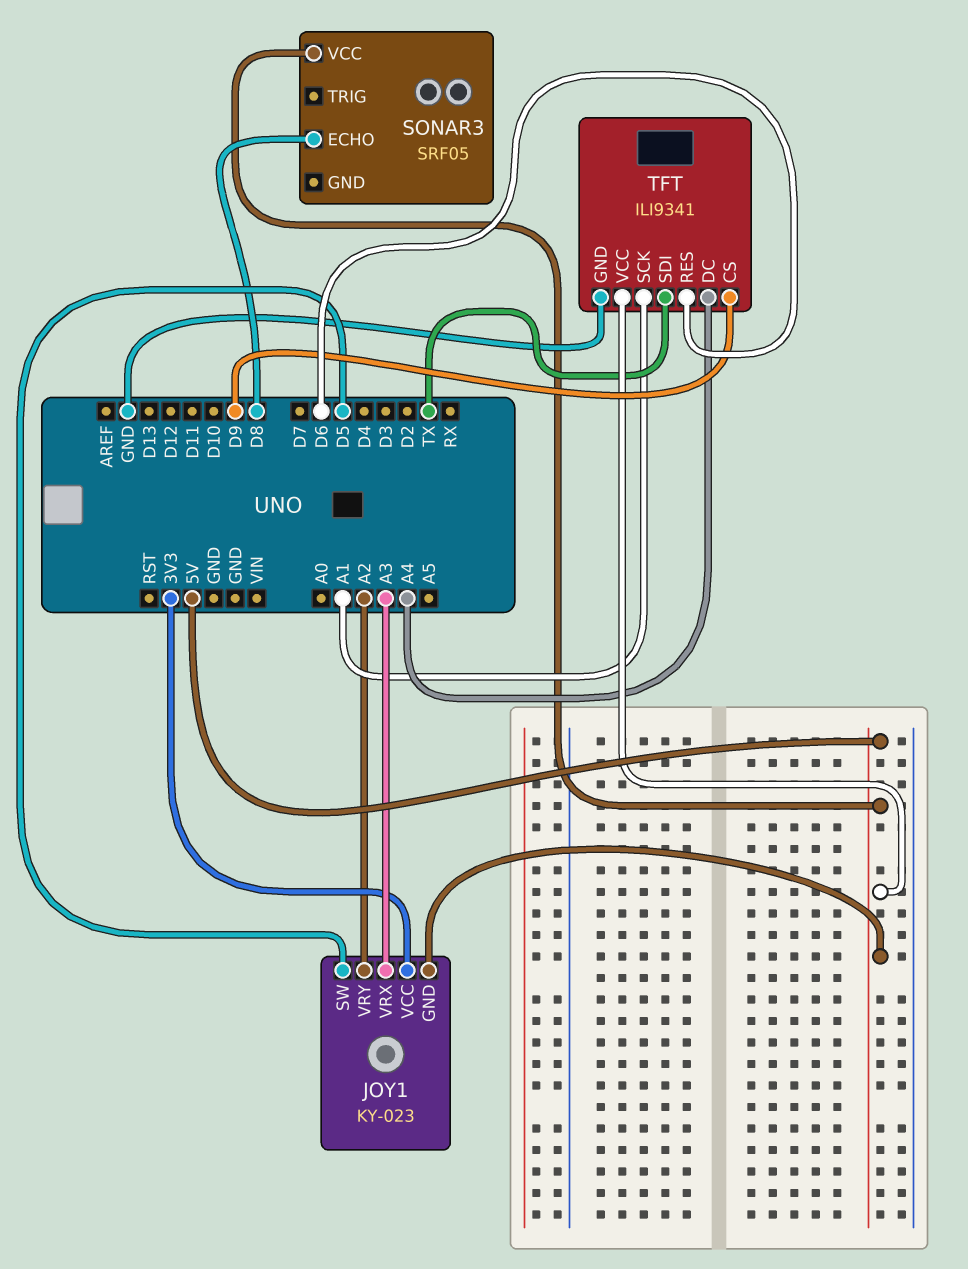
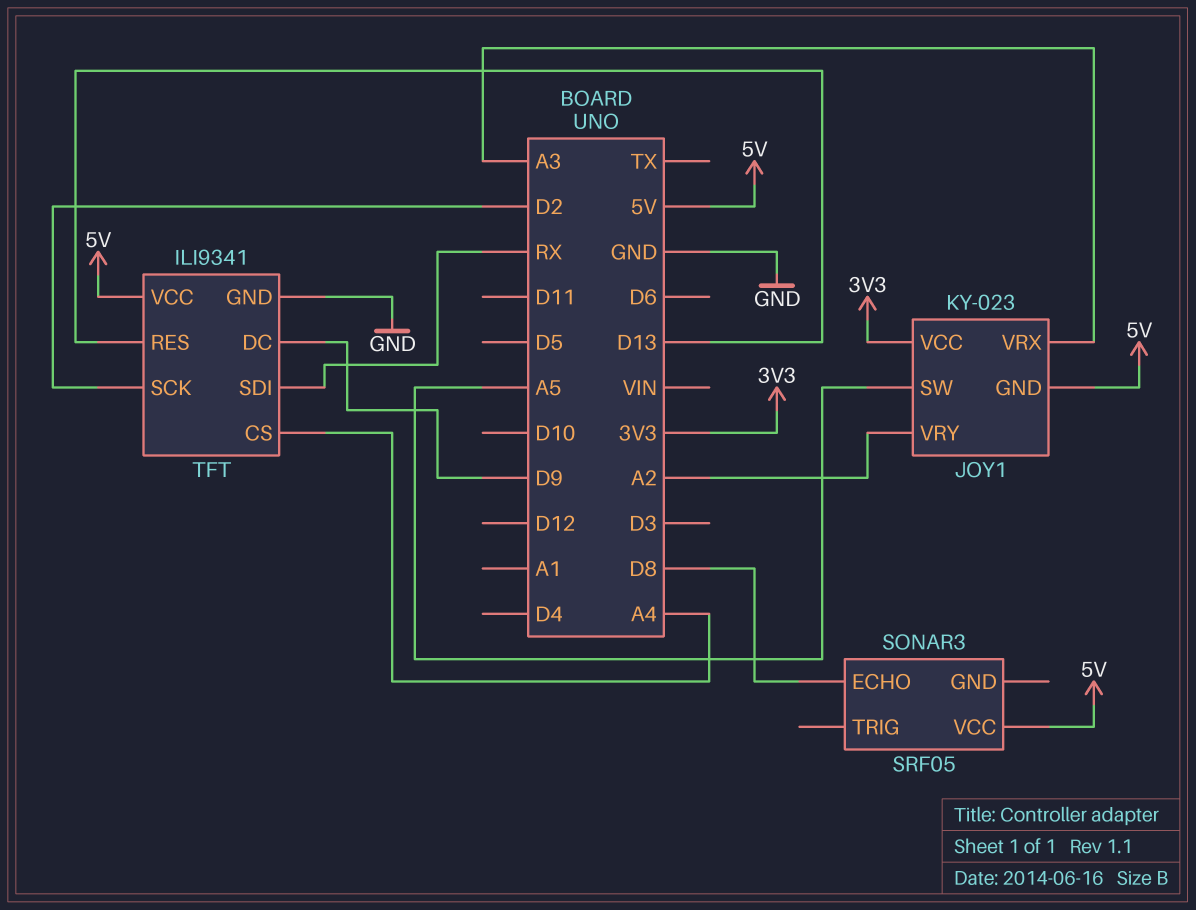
JOY1 pin SW: D5 -> A5
TFT pin CS: D9 -> A4
TFT pin DC: A4 -> D9
TFT pin RES: D6 -> D13
TFT pin SCK: A1 -> D2
TFT pin SDI: TX -> RX

